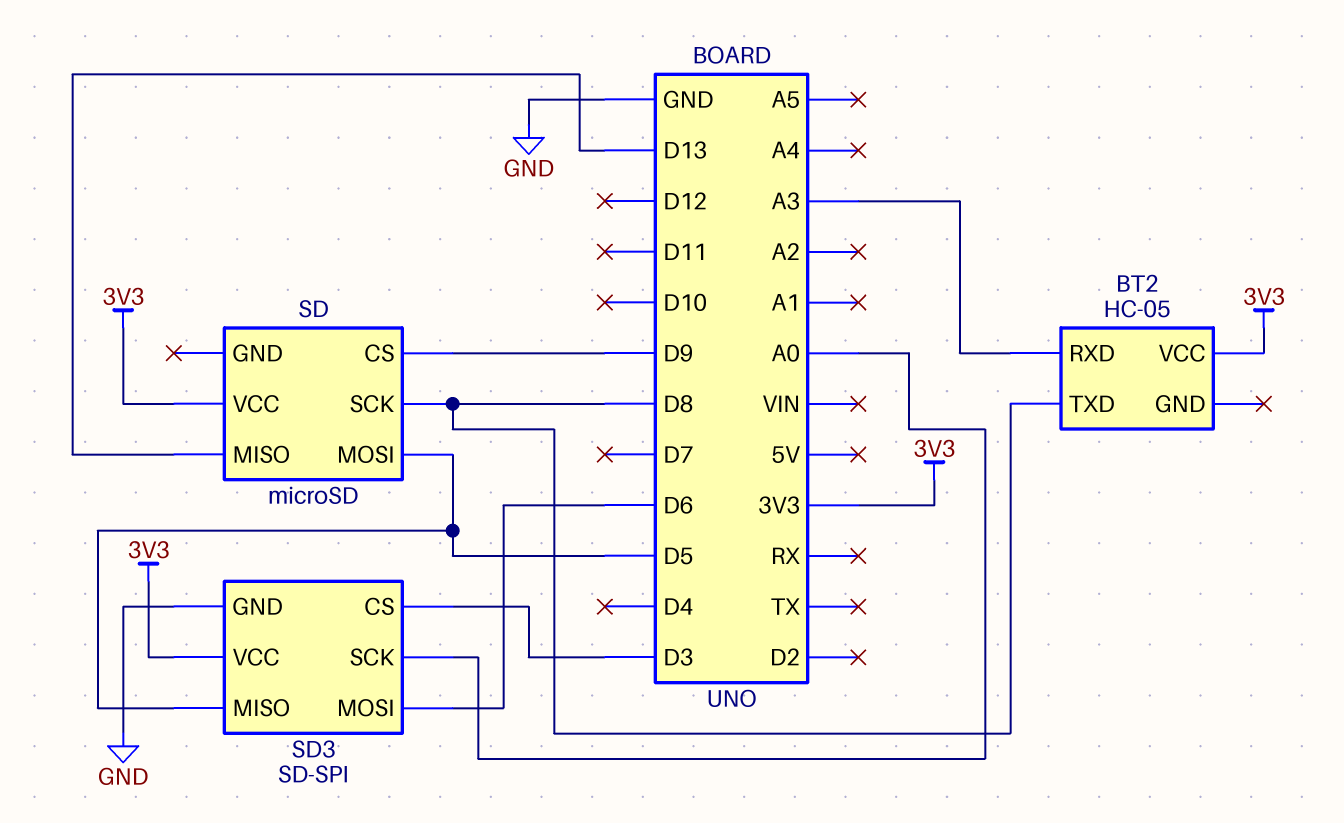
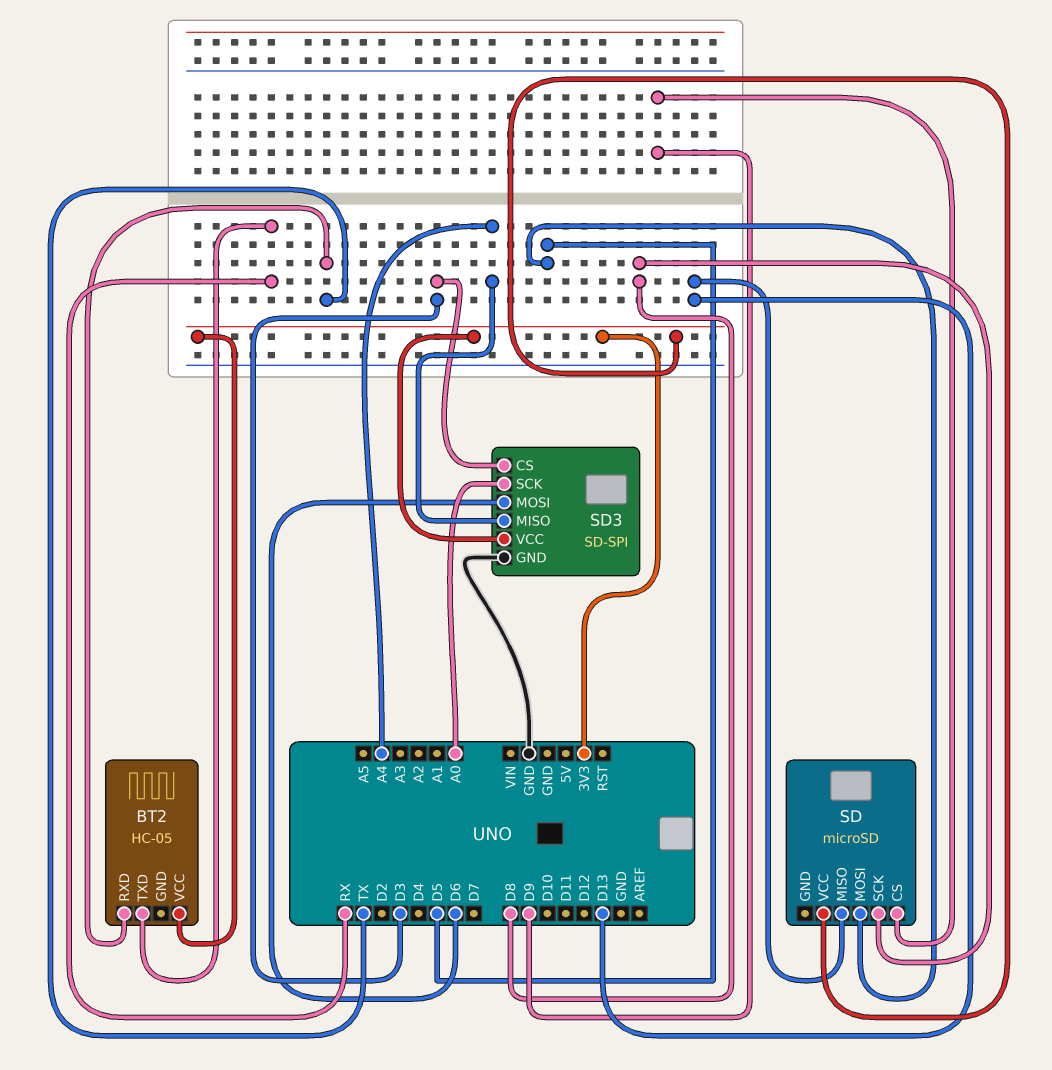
BT2 pin RXD: A3 -> TX
BT2 pin TXD: D8 -> RX
SD3 pin MISO: D5 -> A4

